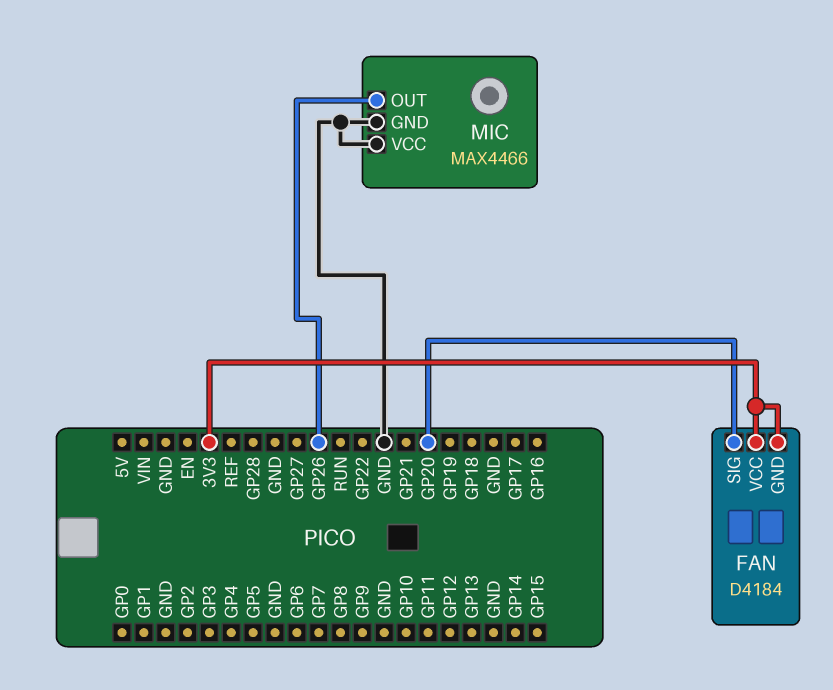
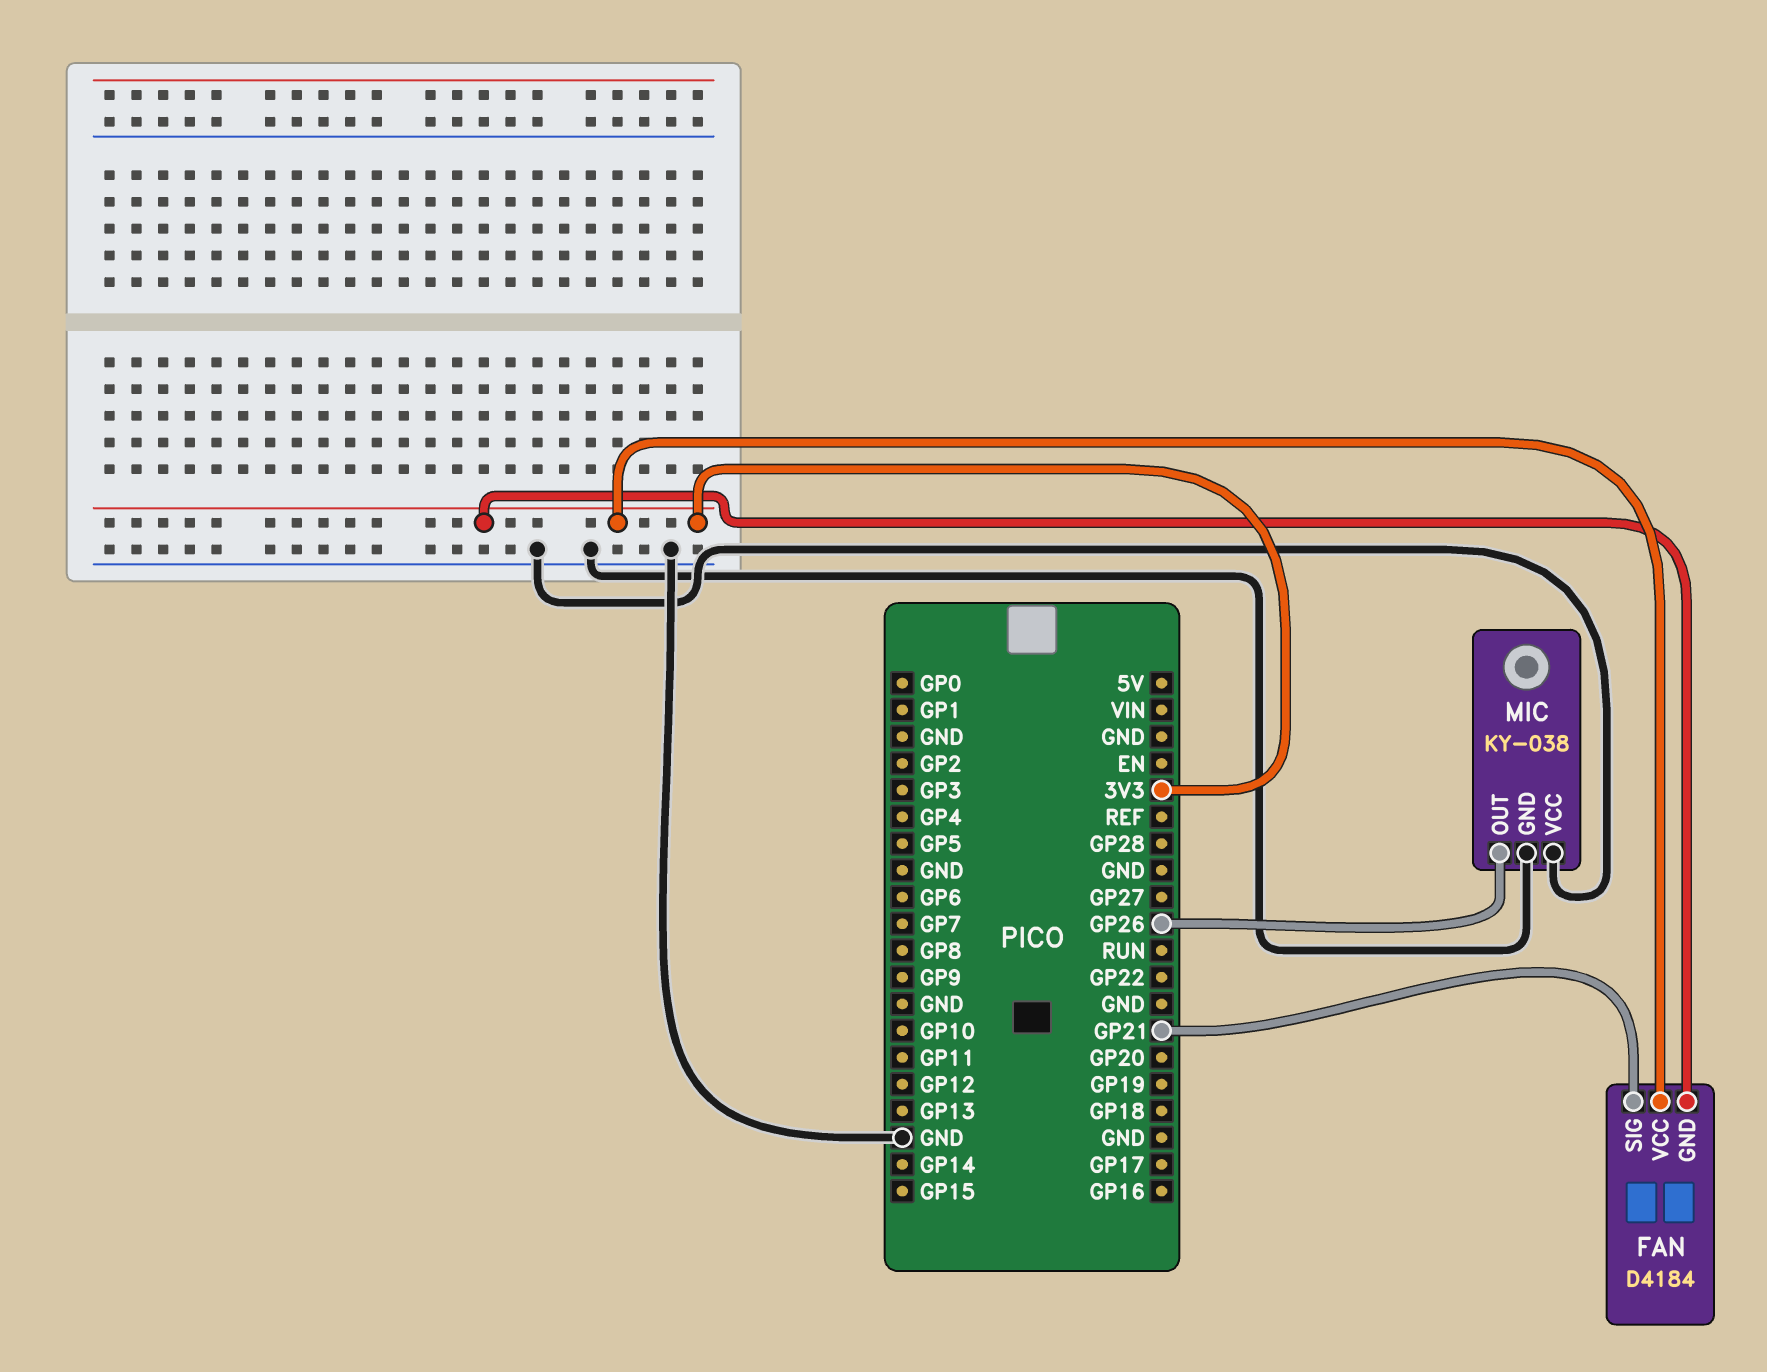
FAN pin SIG: GP20 -> GP21
MIC: MAX4466 -> KY-038

